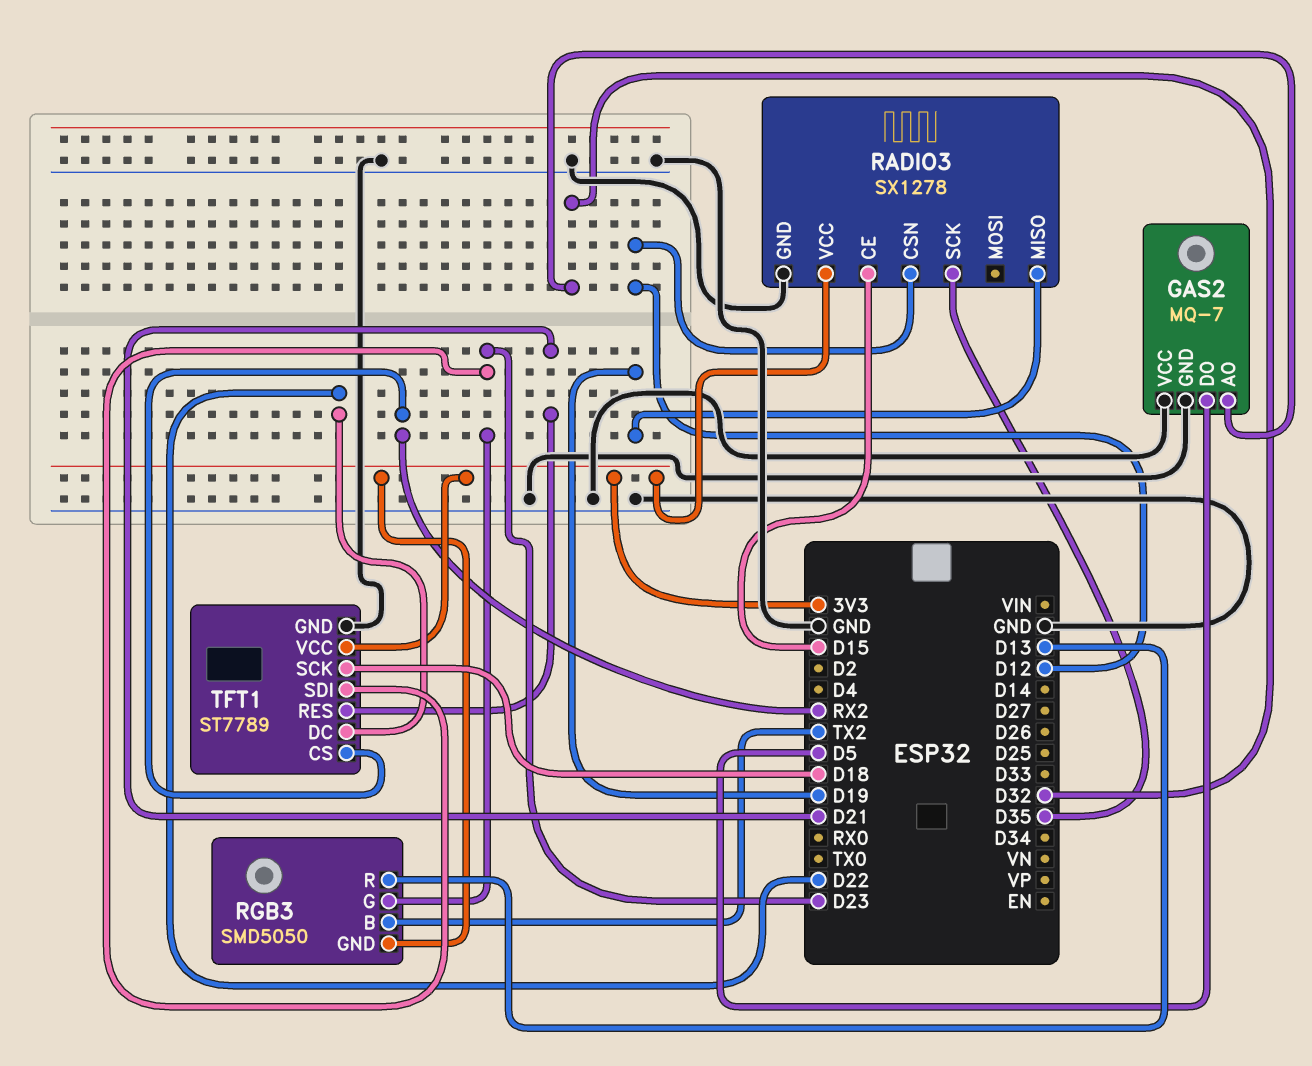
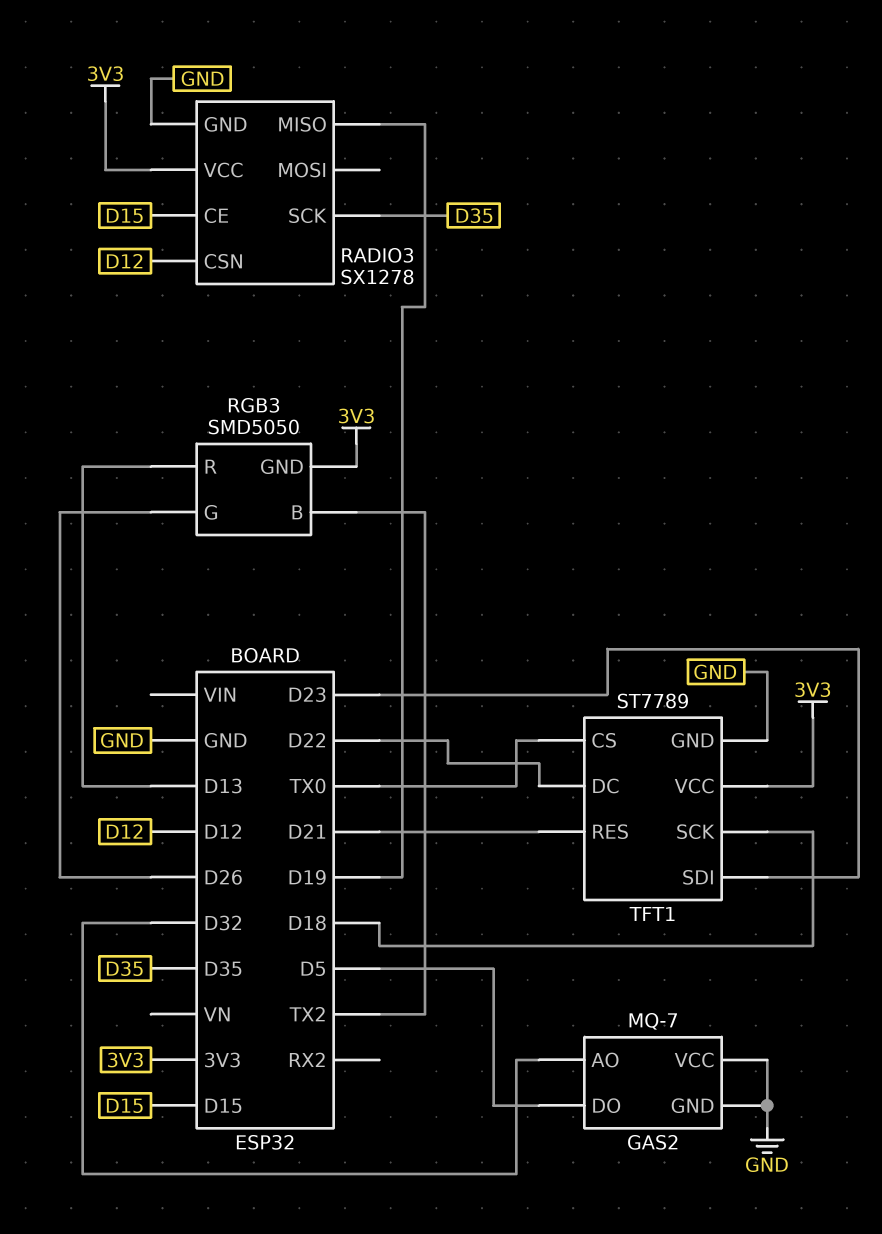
RGB3 pin G: D23 -> D26
TFT1 pin CS: RX2 -> TX0

